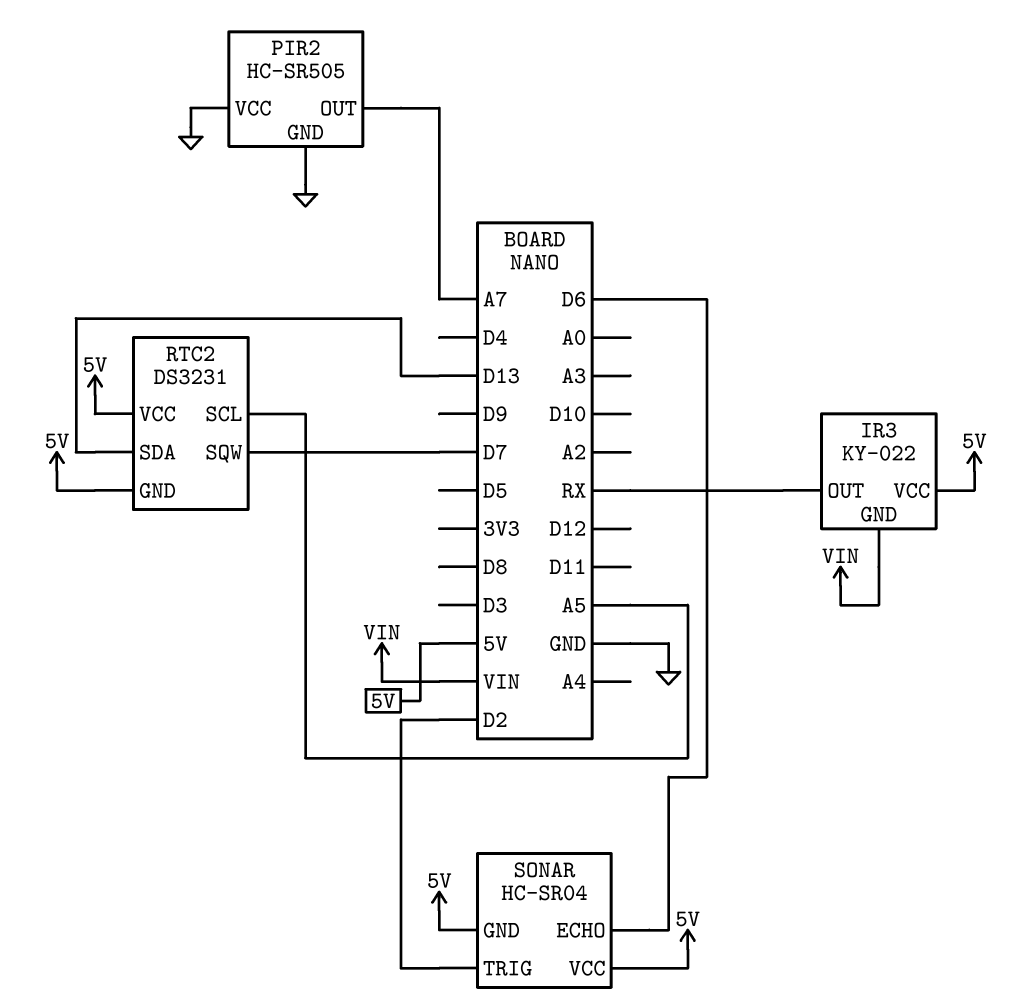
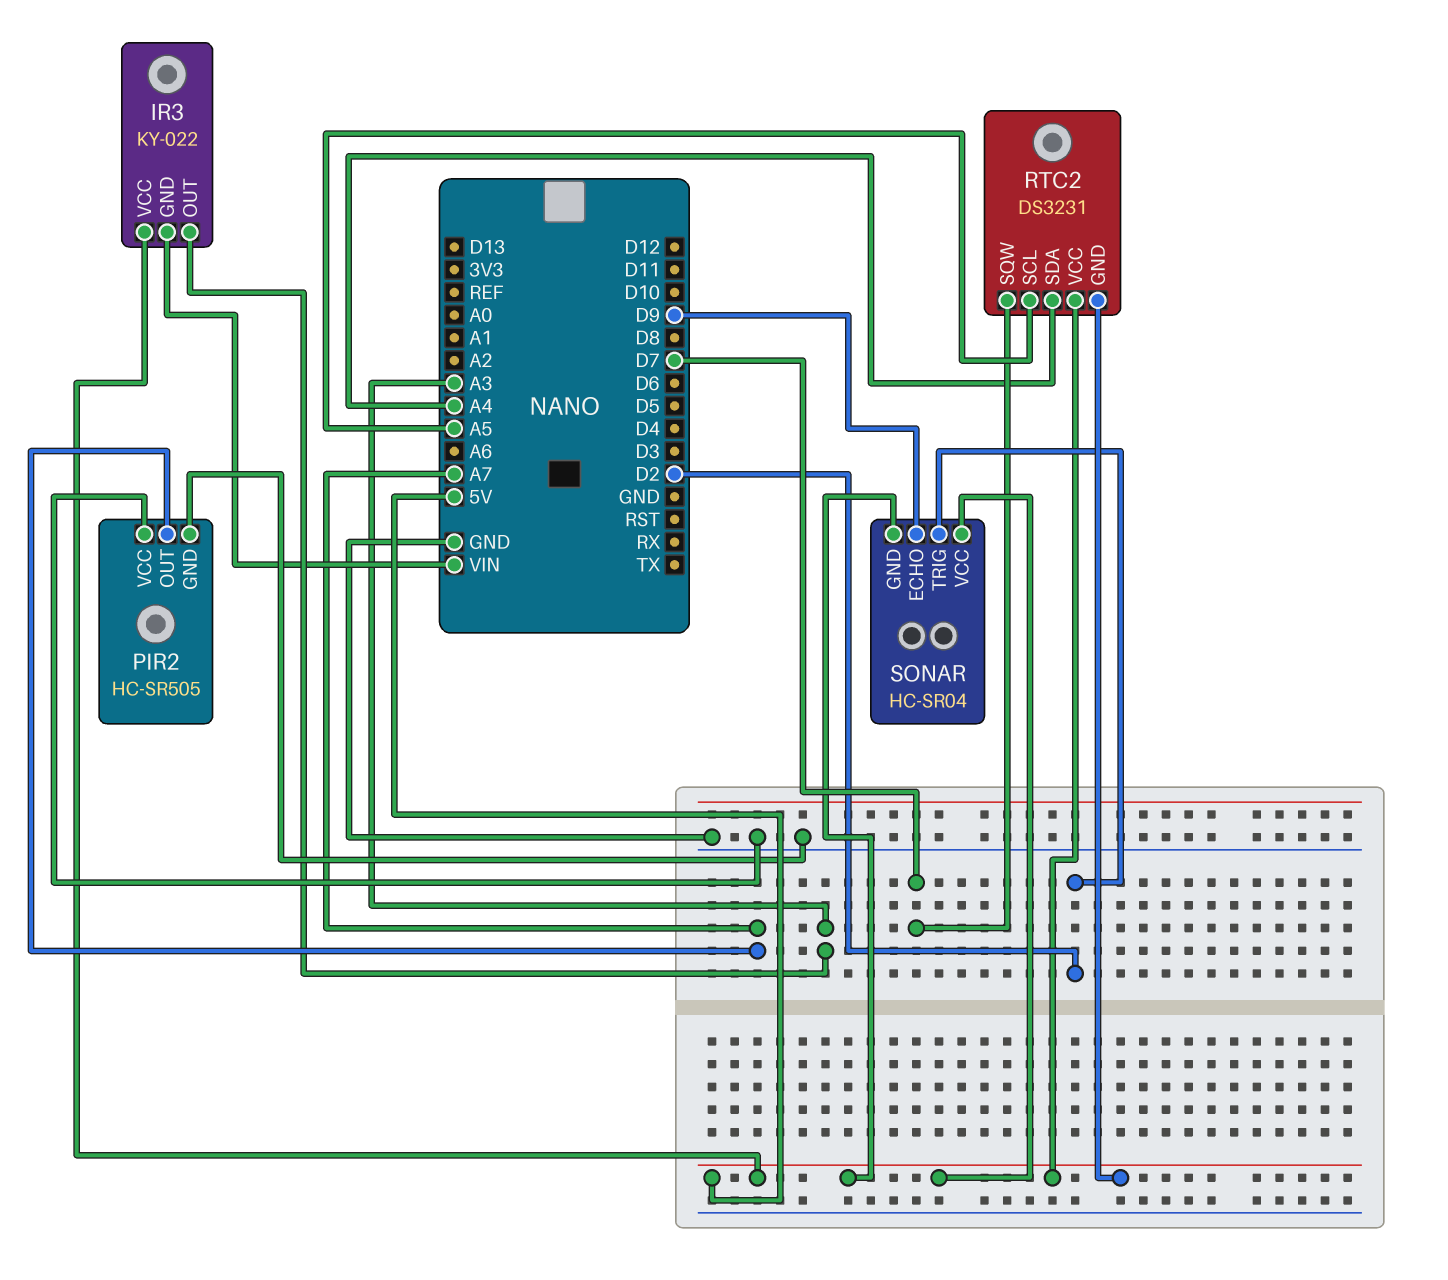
IR3 pin OUT: RX -> A3
RTC2 pin SDA: D13 -> A4
SONAR pin ECHO: D6 -> D9

